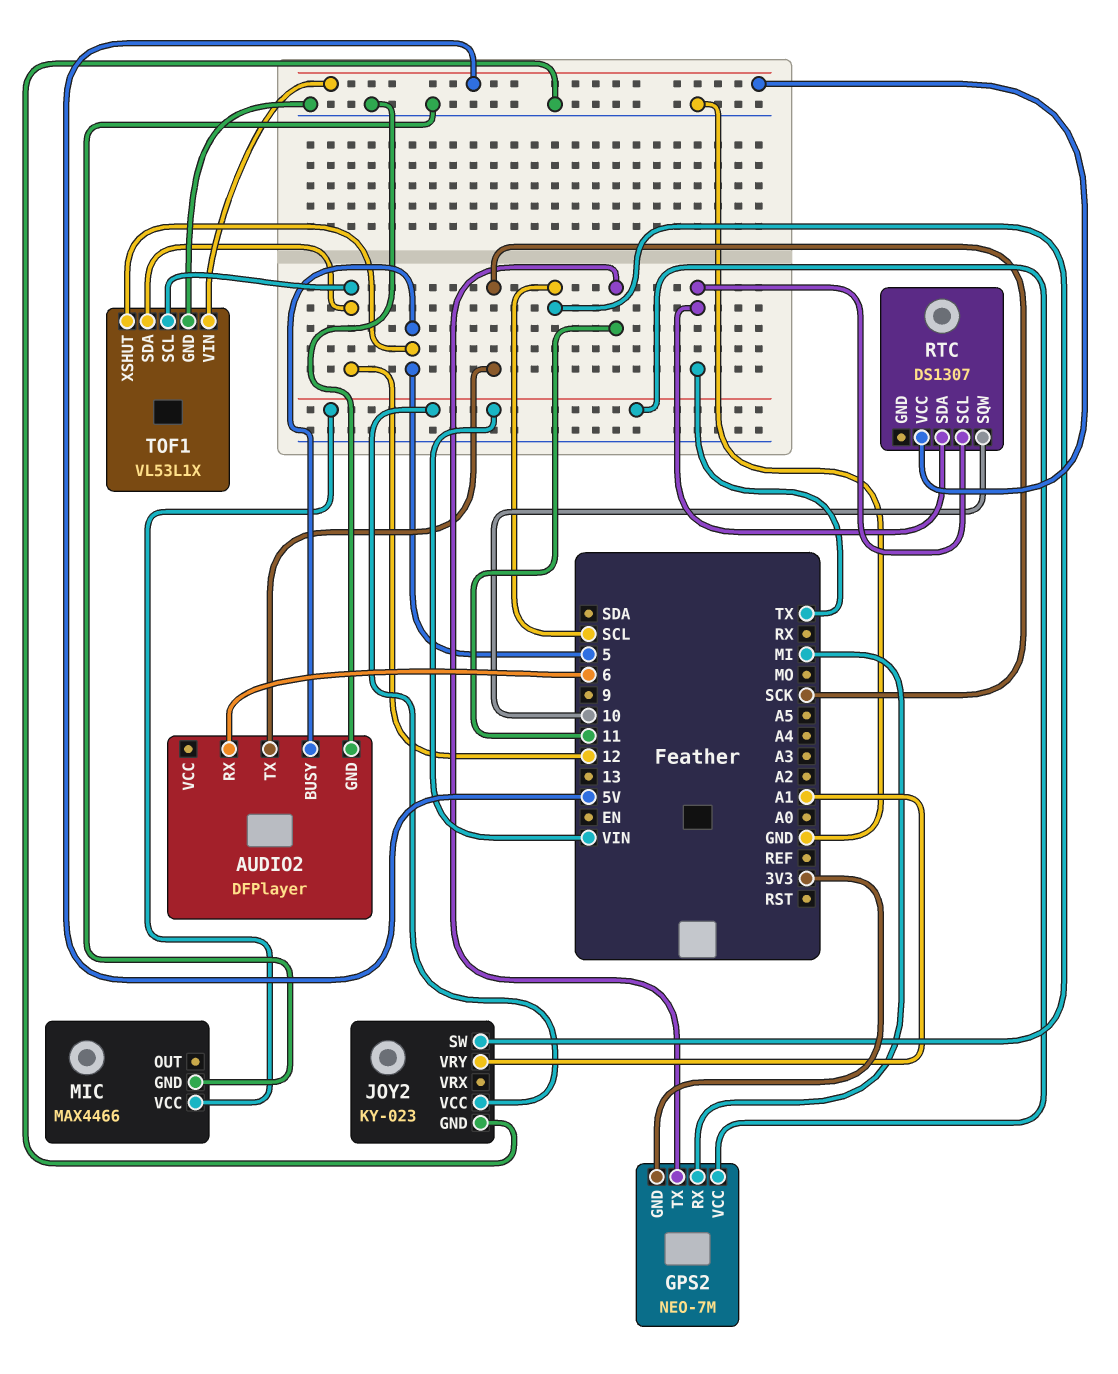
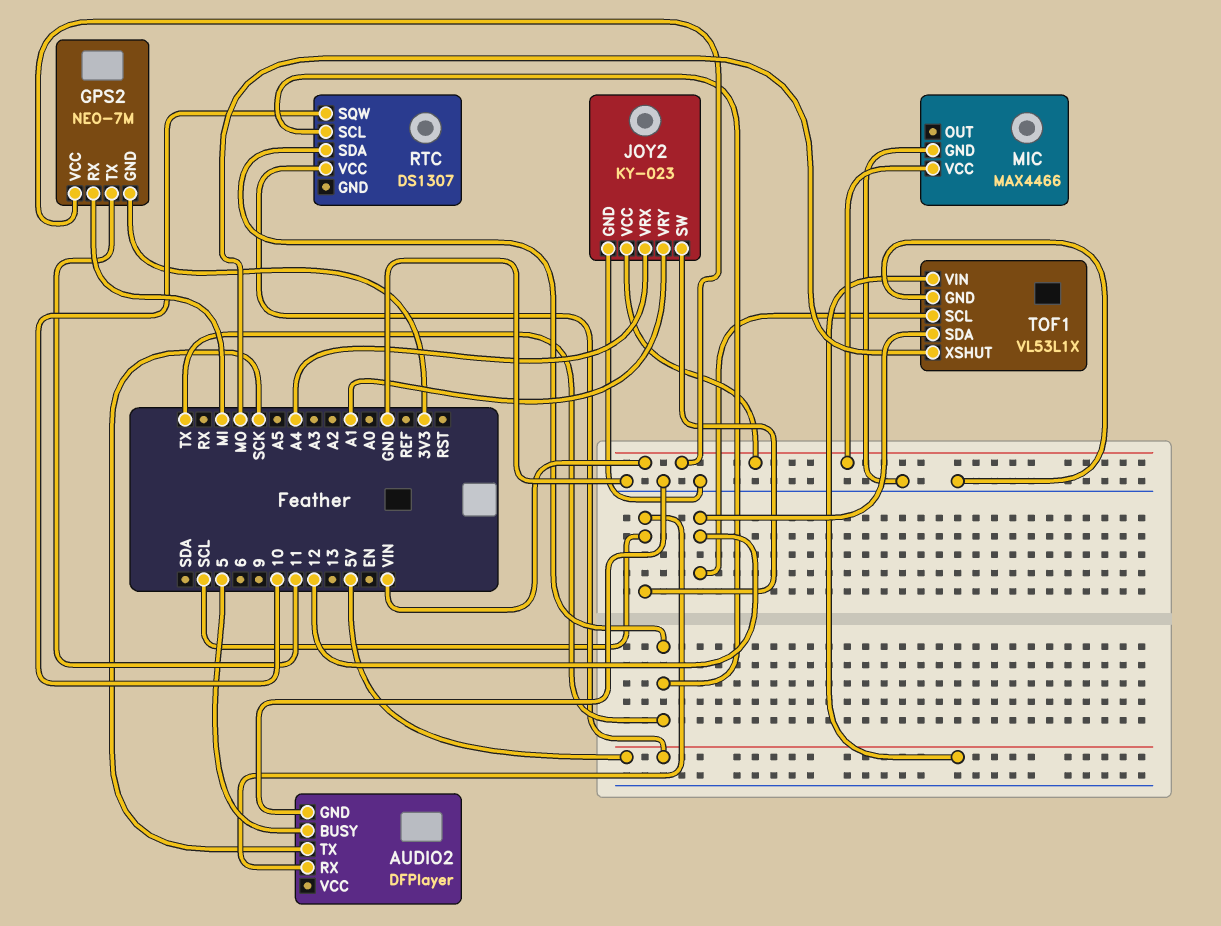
AUDIO2 pin RX: 6 -> SCL
JOY2 pin VRX: none -> A4
TOF1 pin XSHUT: 5 -> MO

